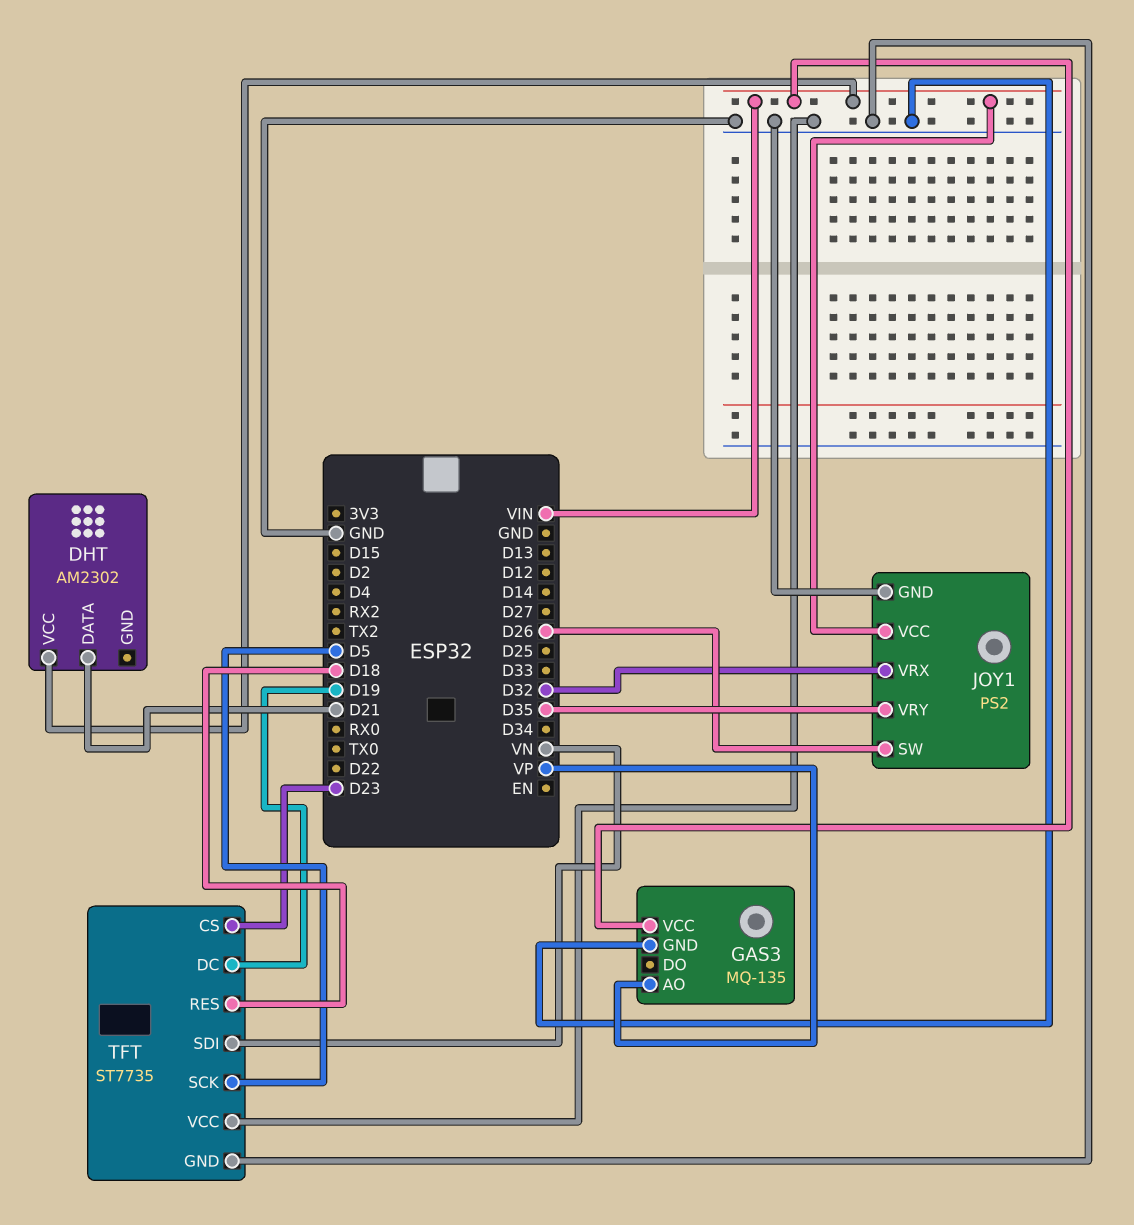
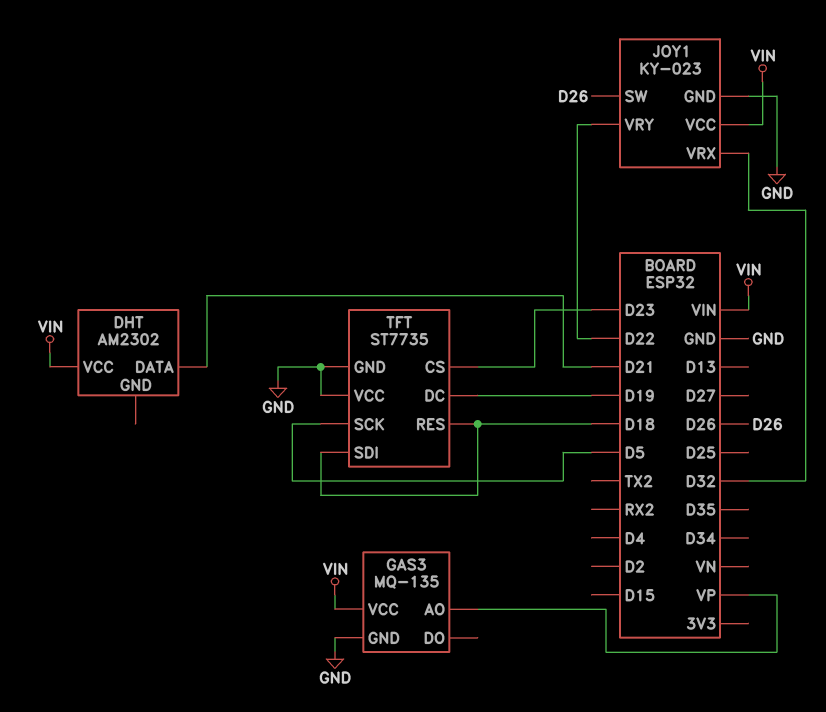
JOY1: PS2 -> KY-023
JOY1 pin VRY: D35 -> D22
TFT pin SDI: VN -> D18

